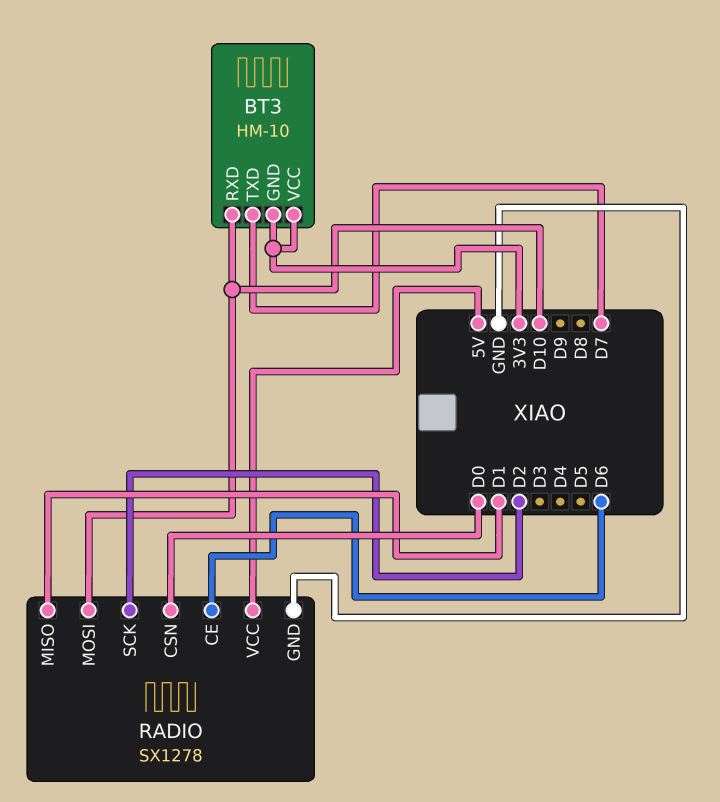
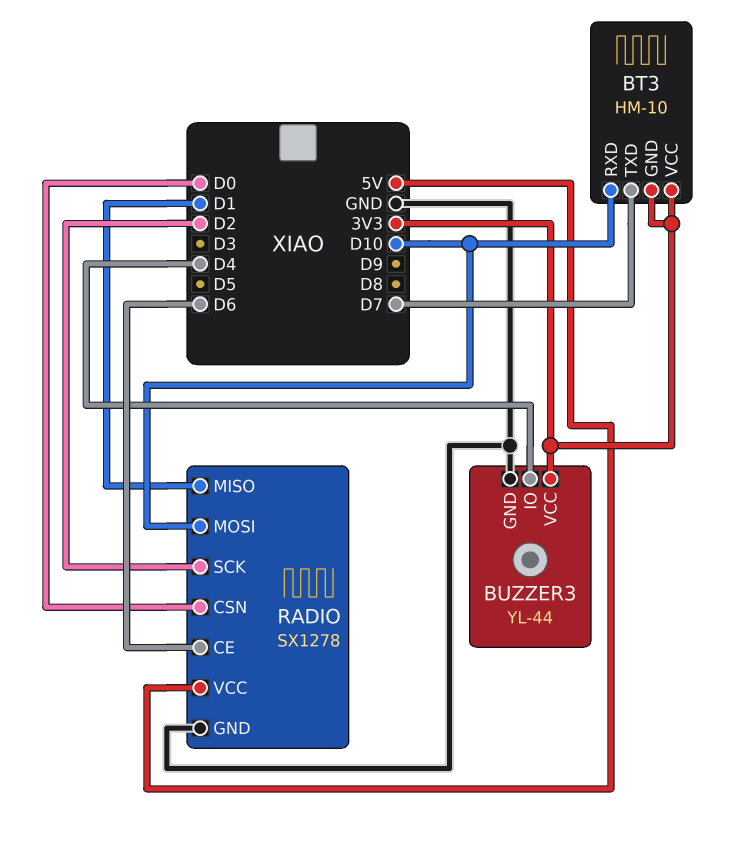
BUZZER3: none -> YL-44
BUZZER3 pin GND: none -> GND
BUZZER3 pin IO: none -> D4
BUZZER3 pin VCC: none -> 3V3

